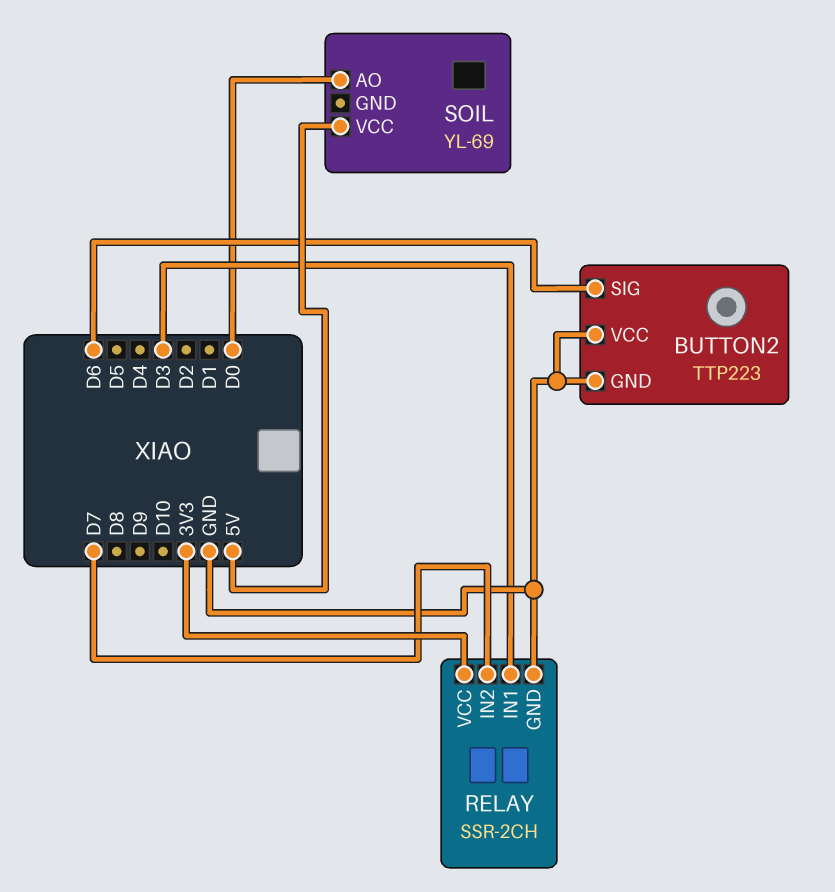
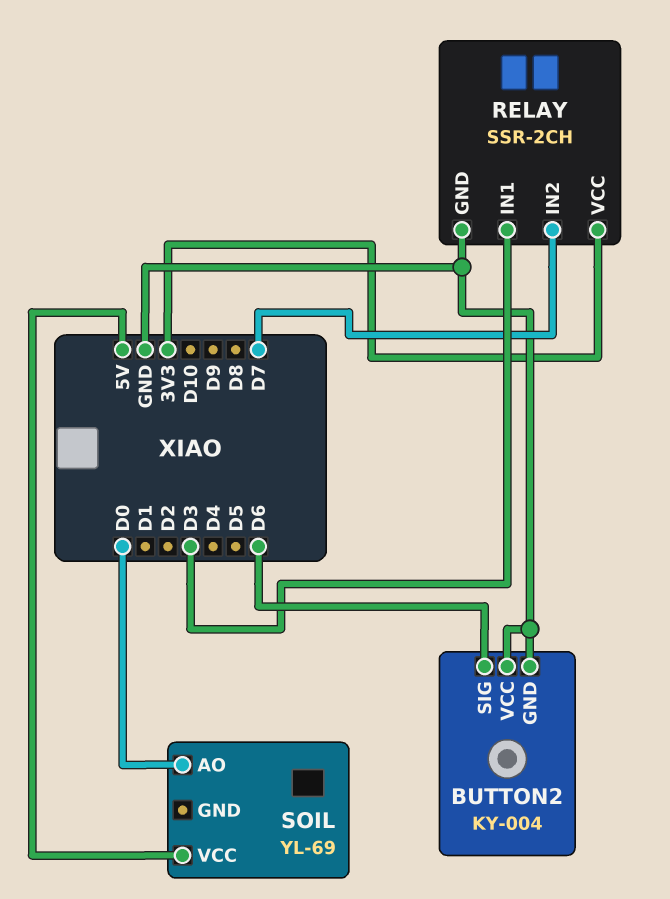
BUTTON2: TTP223 -> KY-004

